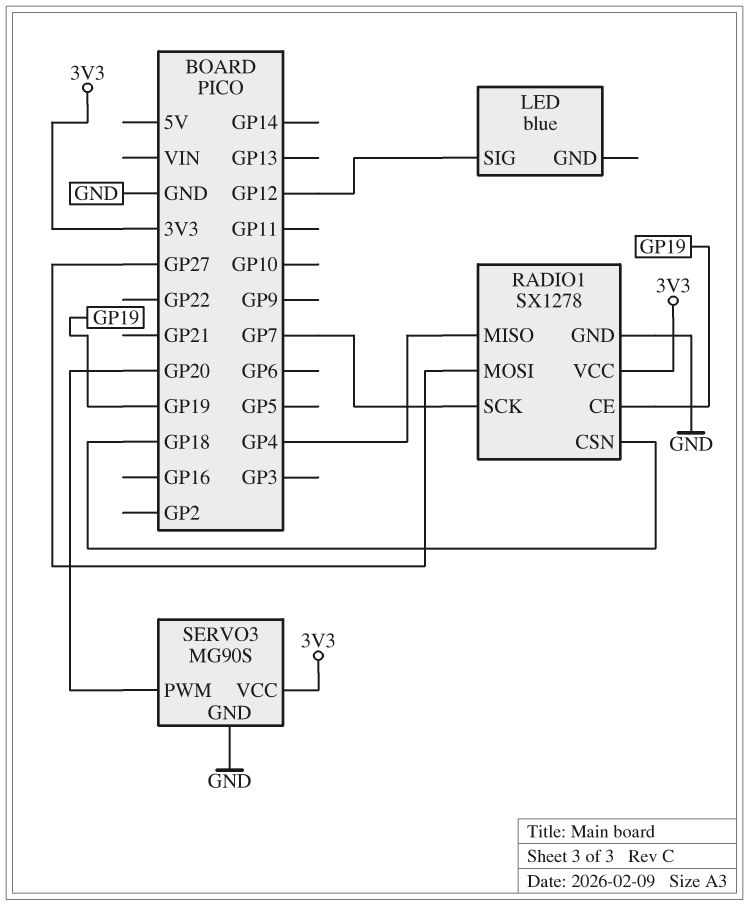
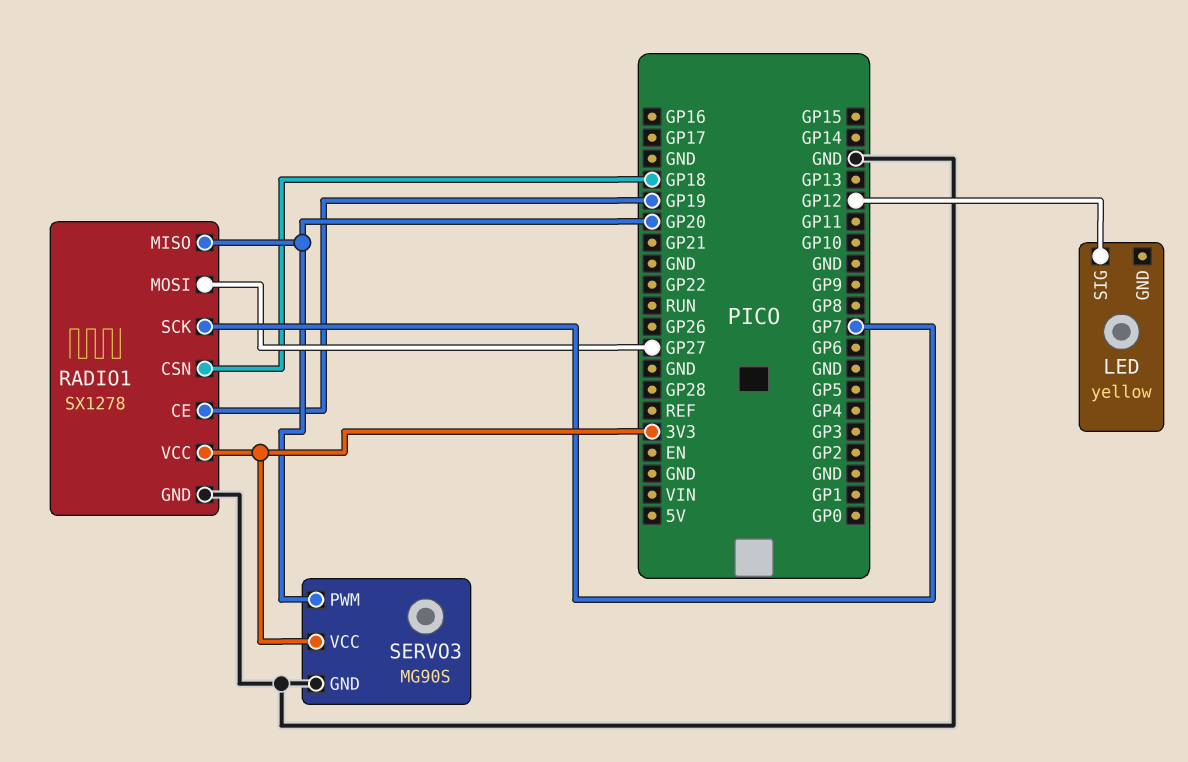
LED: blue -> yellow
RADIO1 pin MISO: GP4 -> GP20

